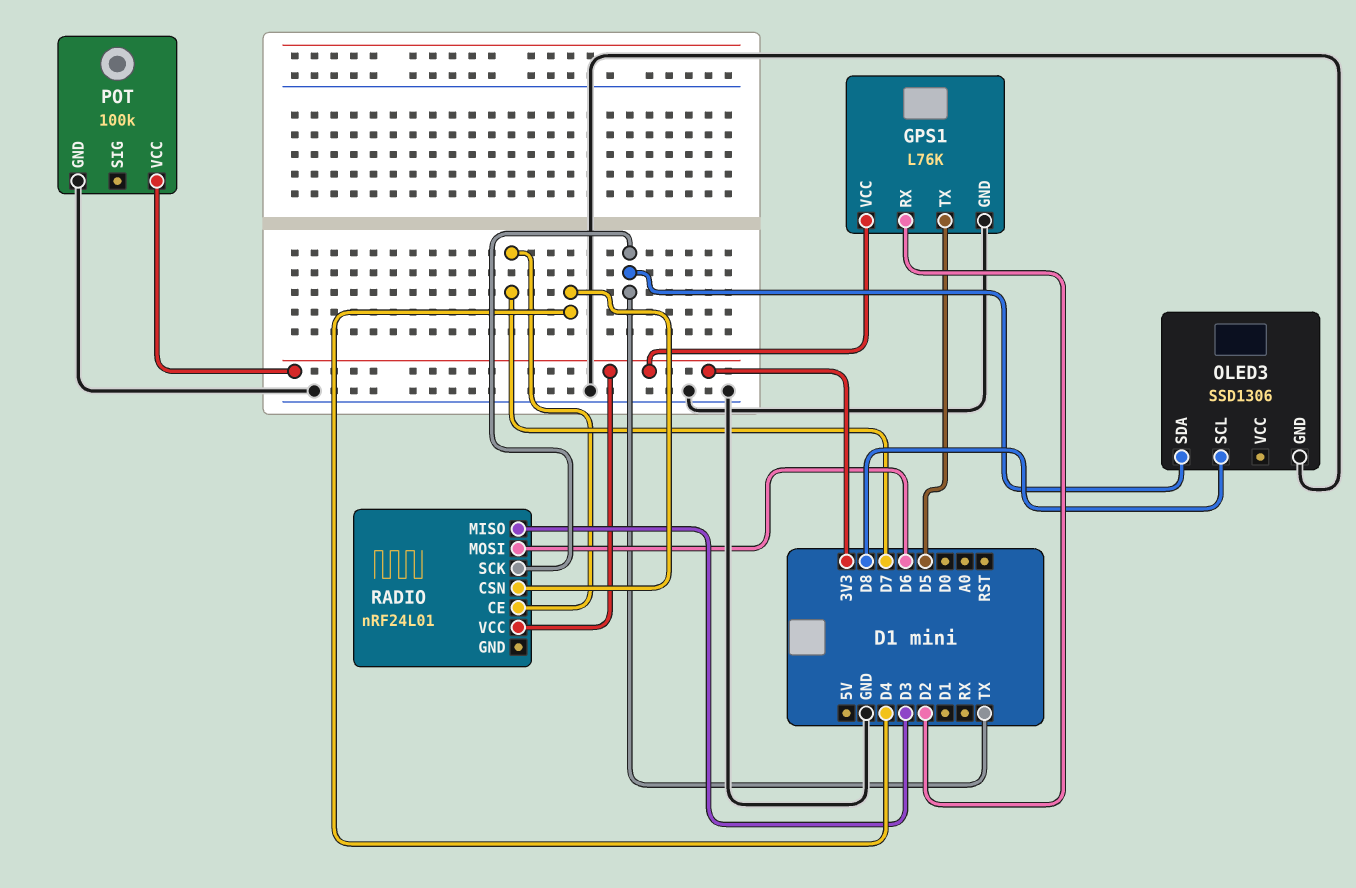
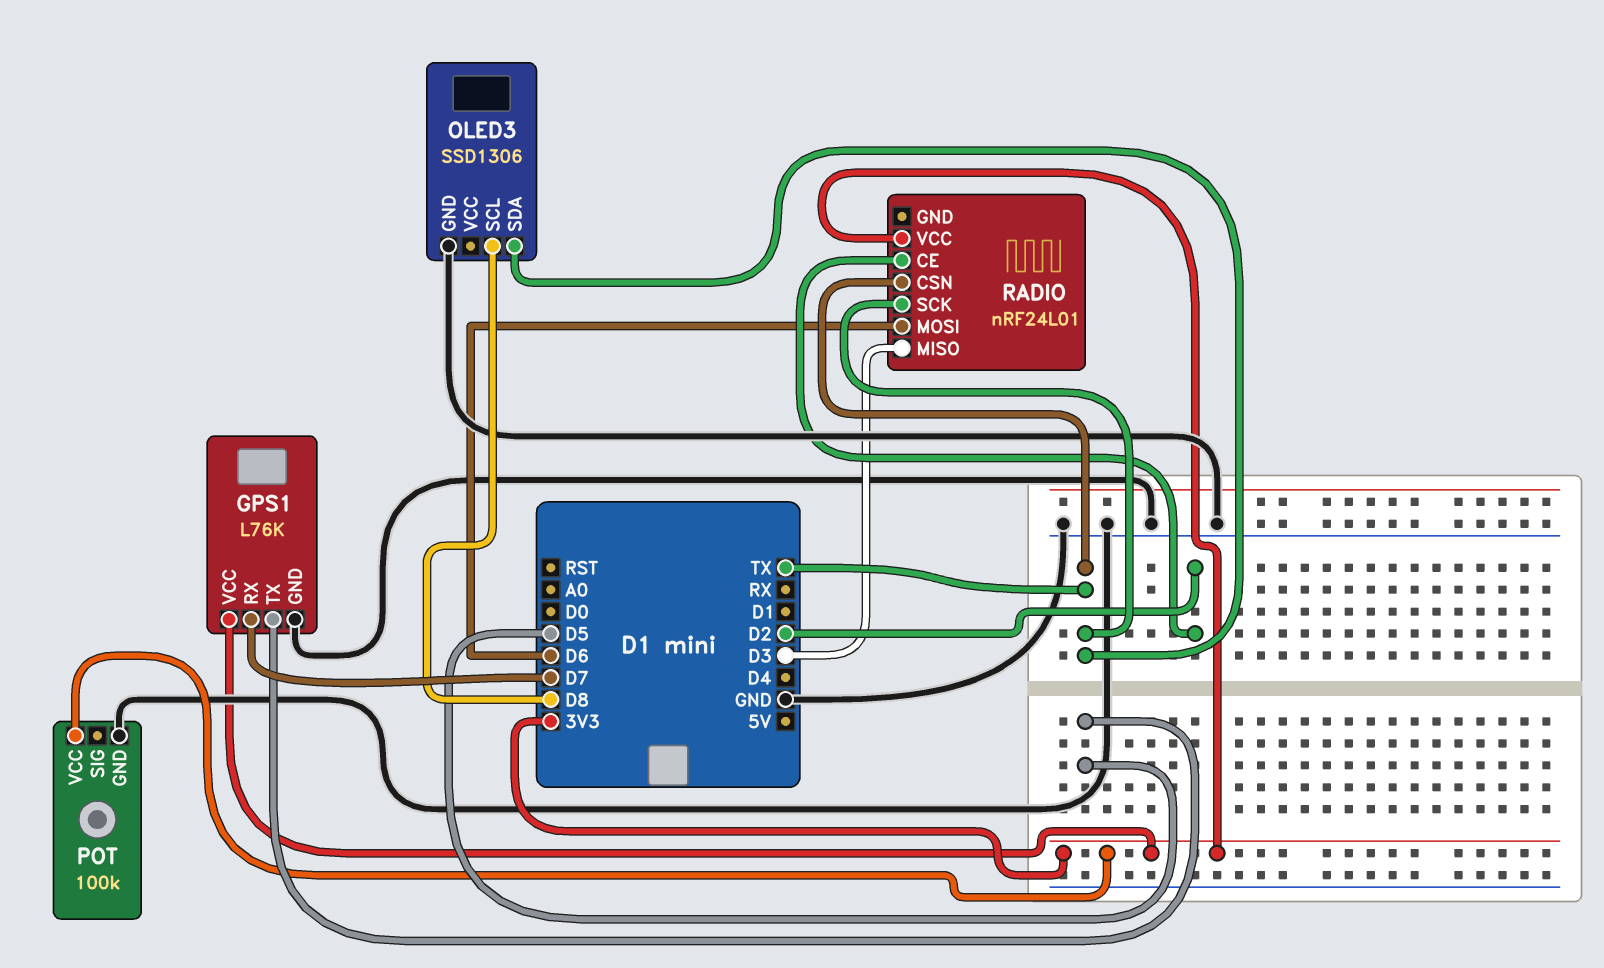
GPS1 pin RX: D2 -> D7
RADIO pin CE: D7 -> D2
RADIO pin CSN: D4 -> TX

